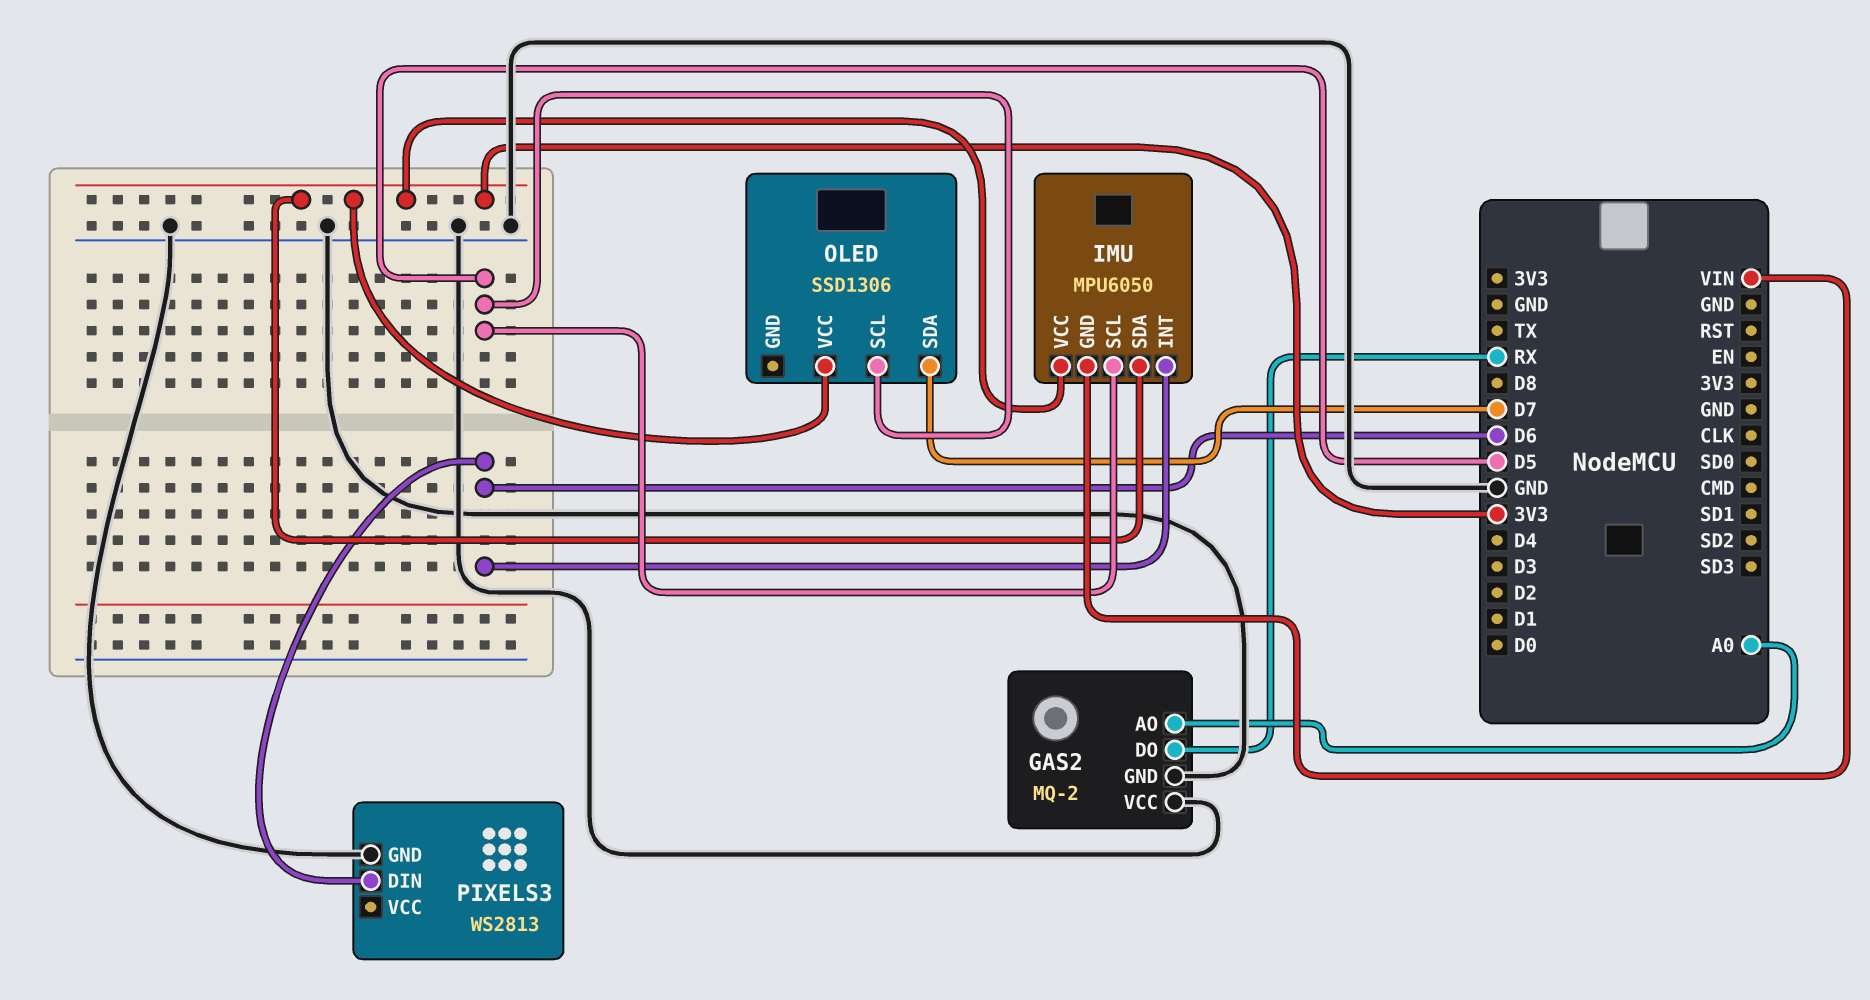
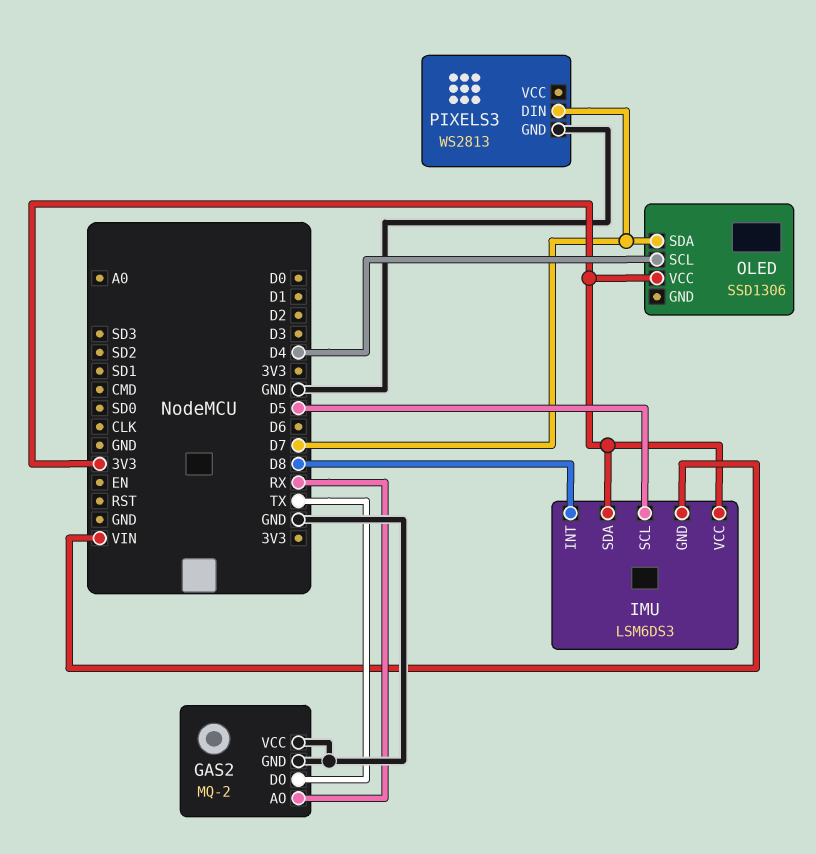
GAS2 pin AO: A0 -> RX
GAS2 pin DO: RX -> TX
IMU: MPU6050 -> LSM6DS3
IMU pin INT: D6 -> D8
OLED pin SCL: D5 -> D4
PIXELS3 pin DIN: D6 -> D7

